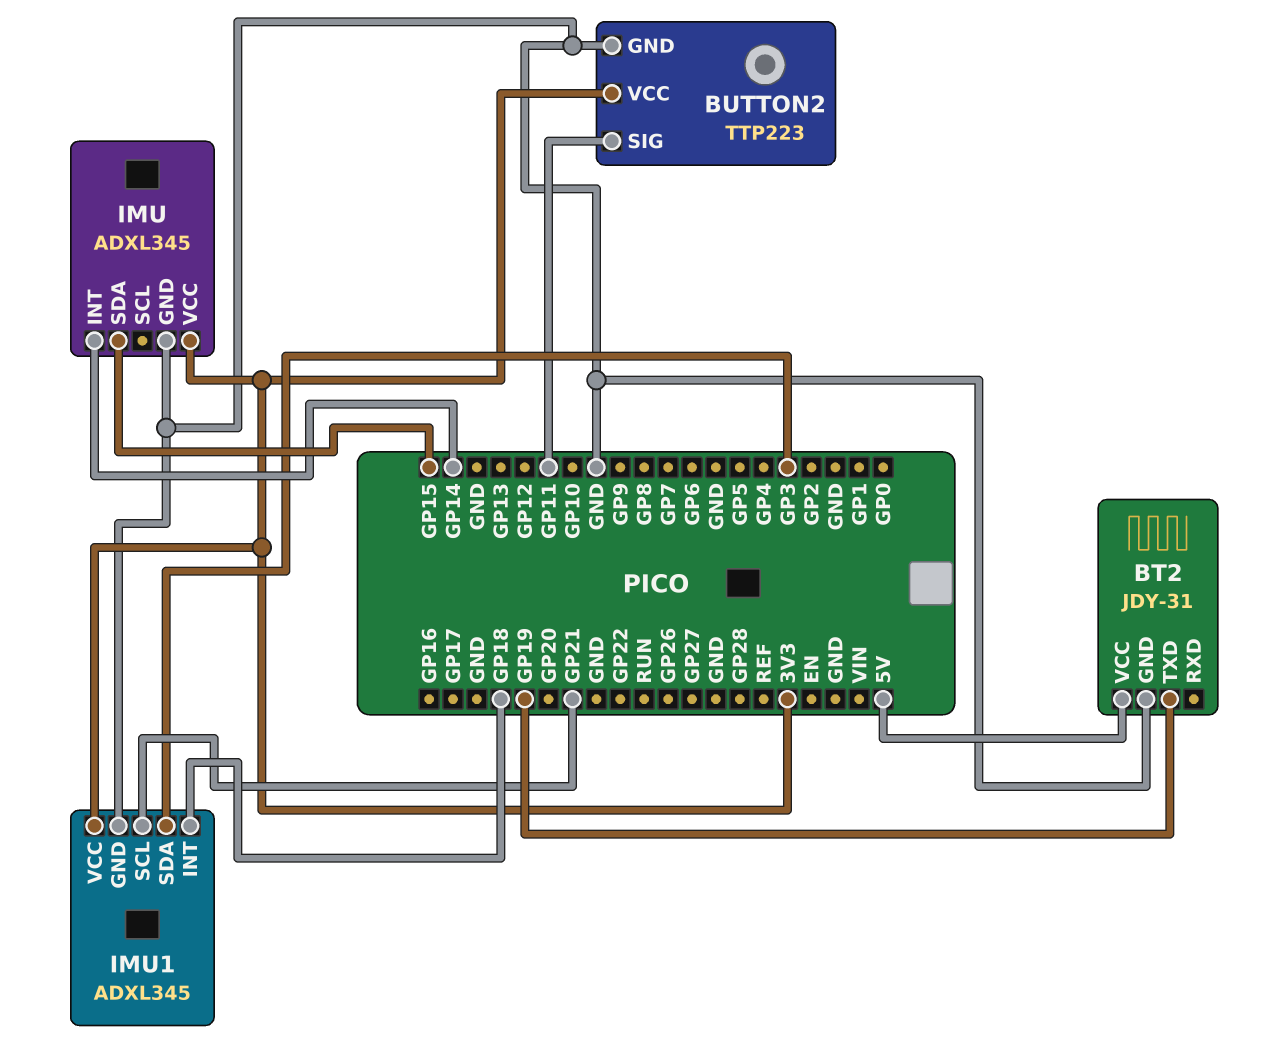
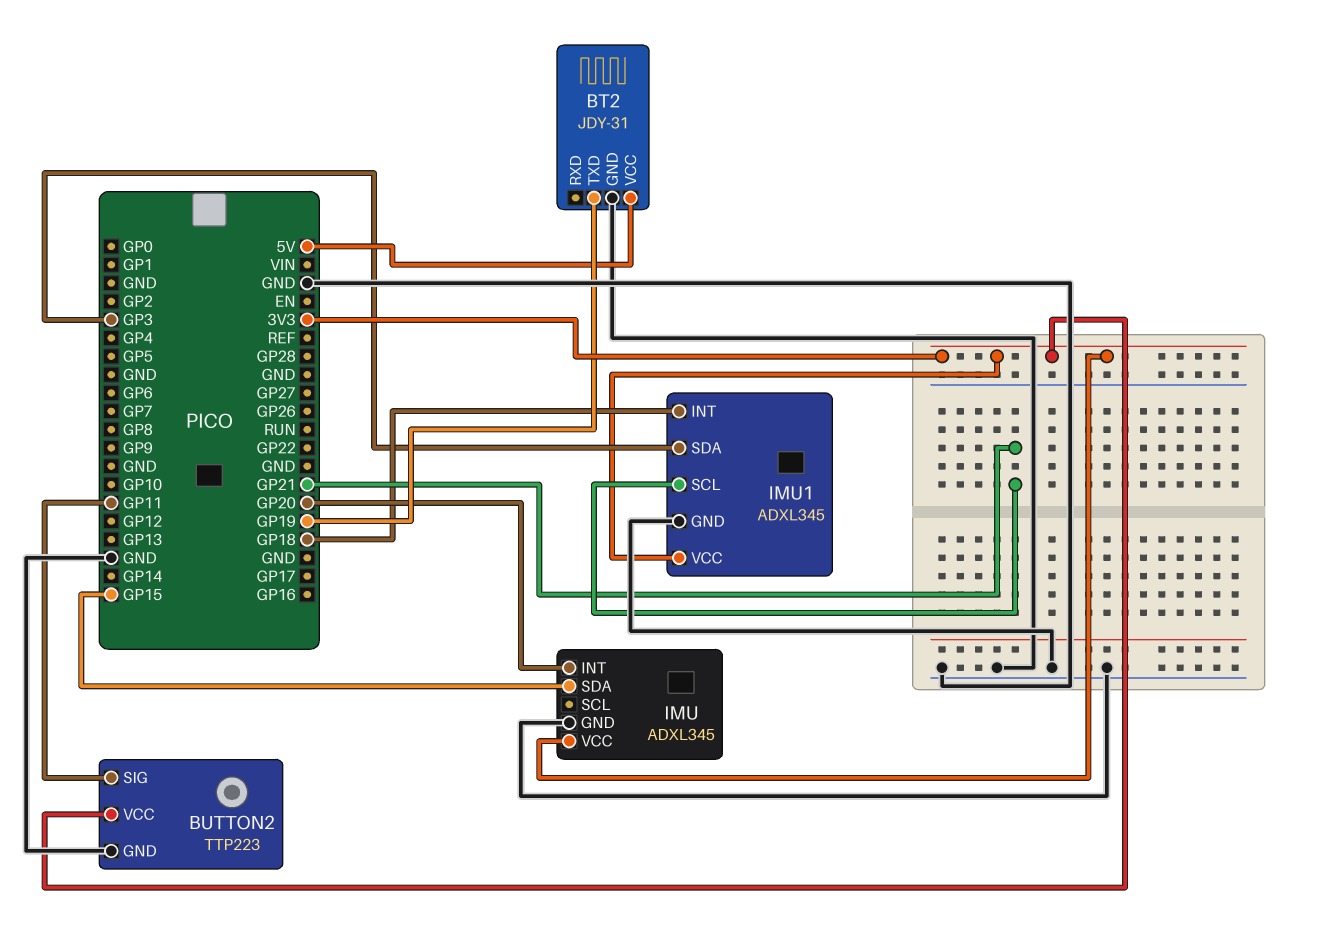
IMU pin INT: GP14 -> GP20

